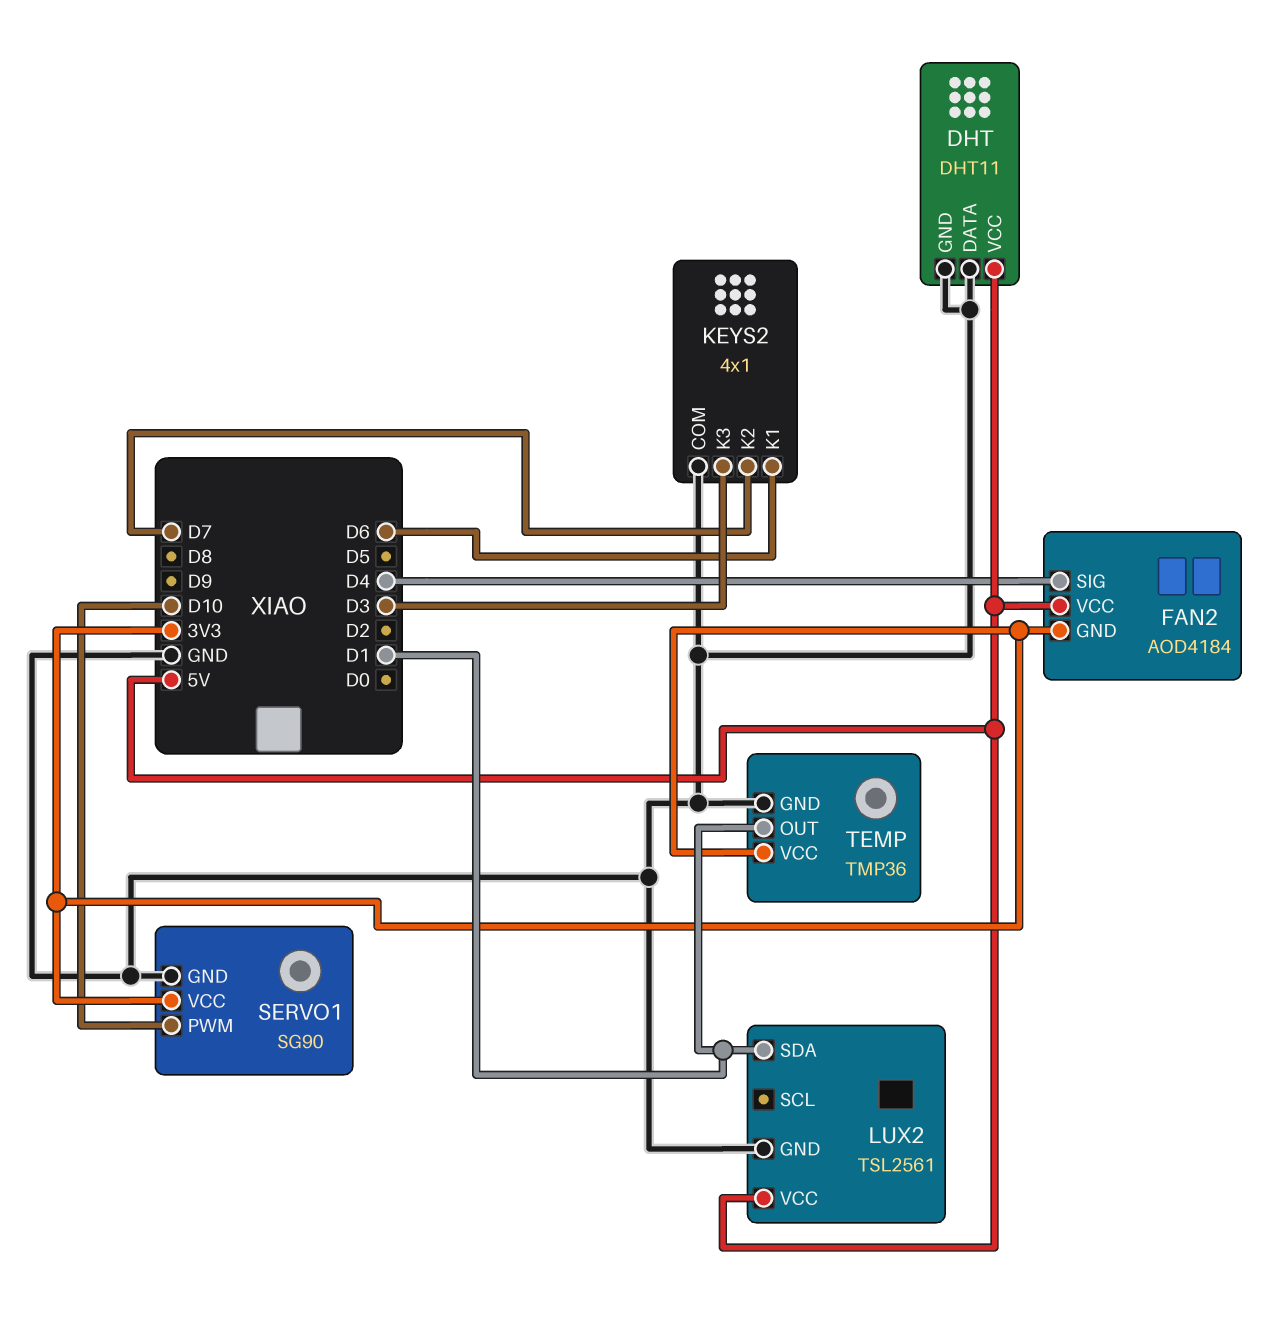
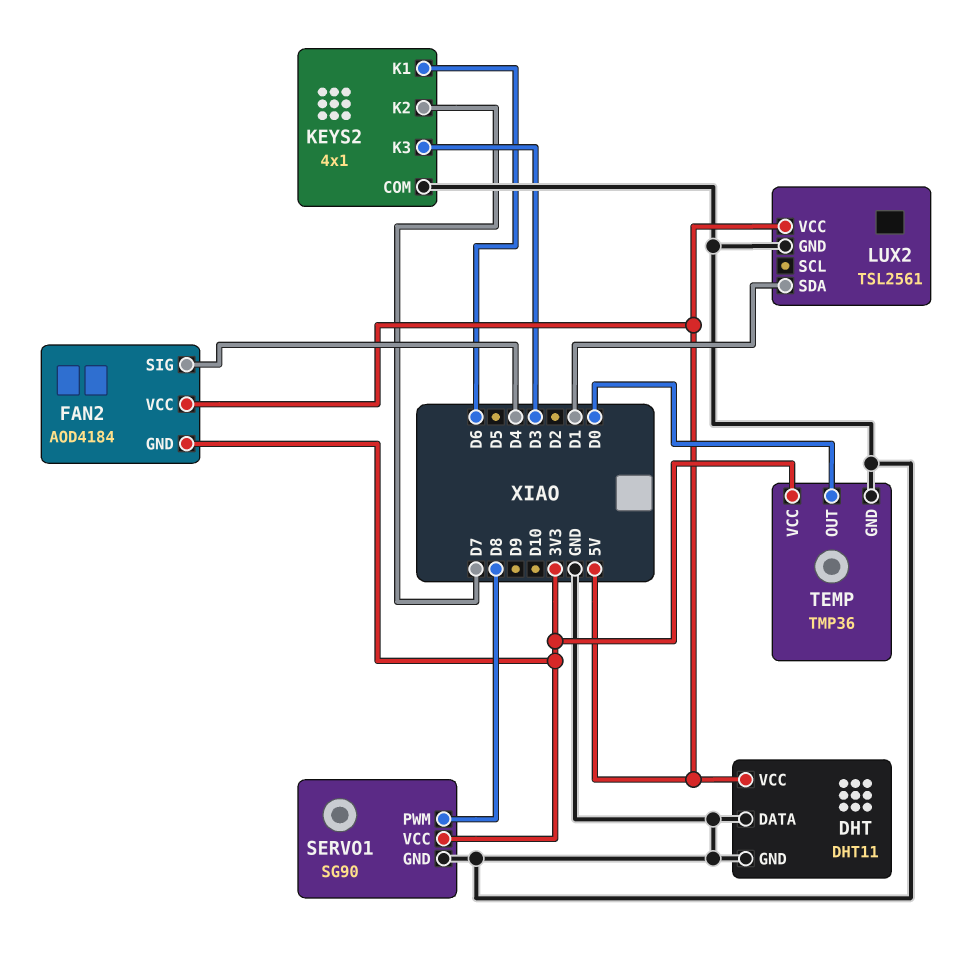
SERVO1 pin PWM: D10 -> D8
TEMP pin OUT: D1 -> D0

